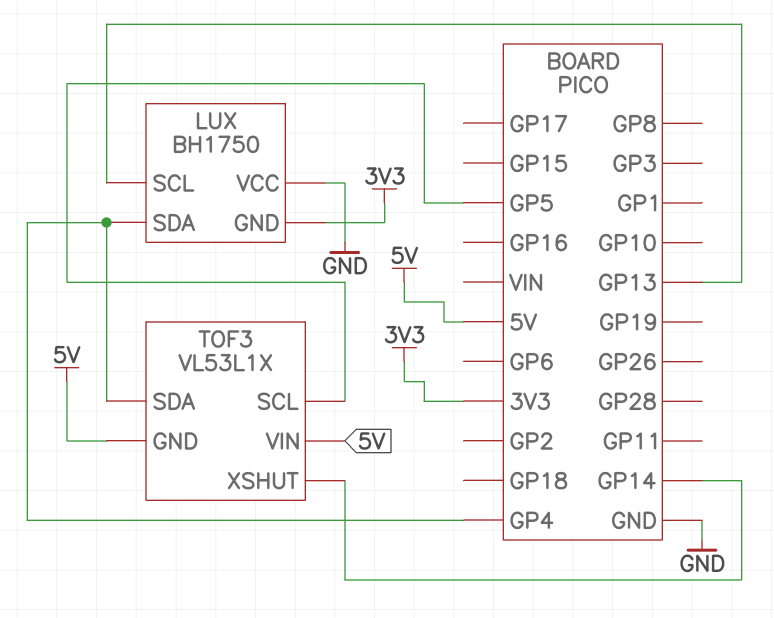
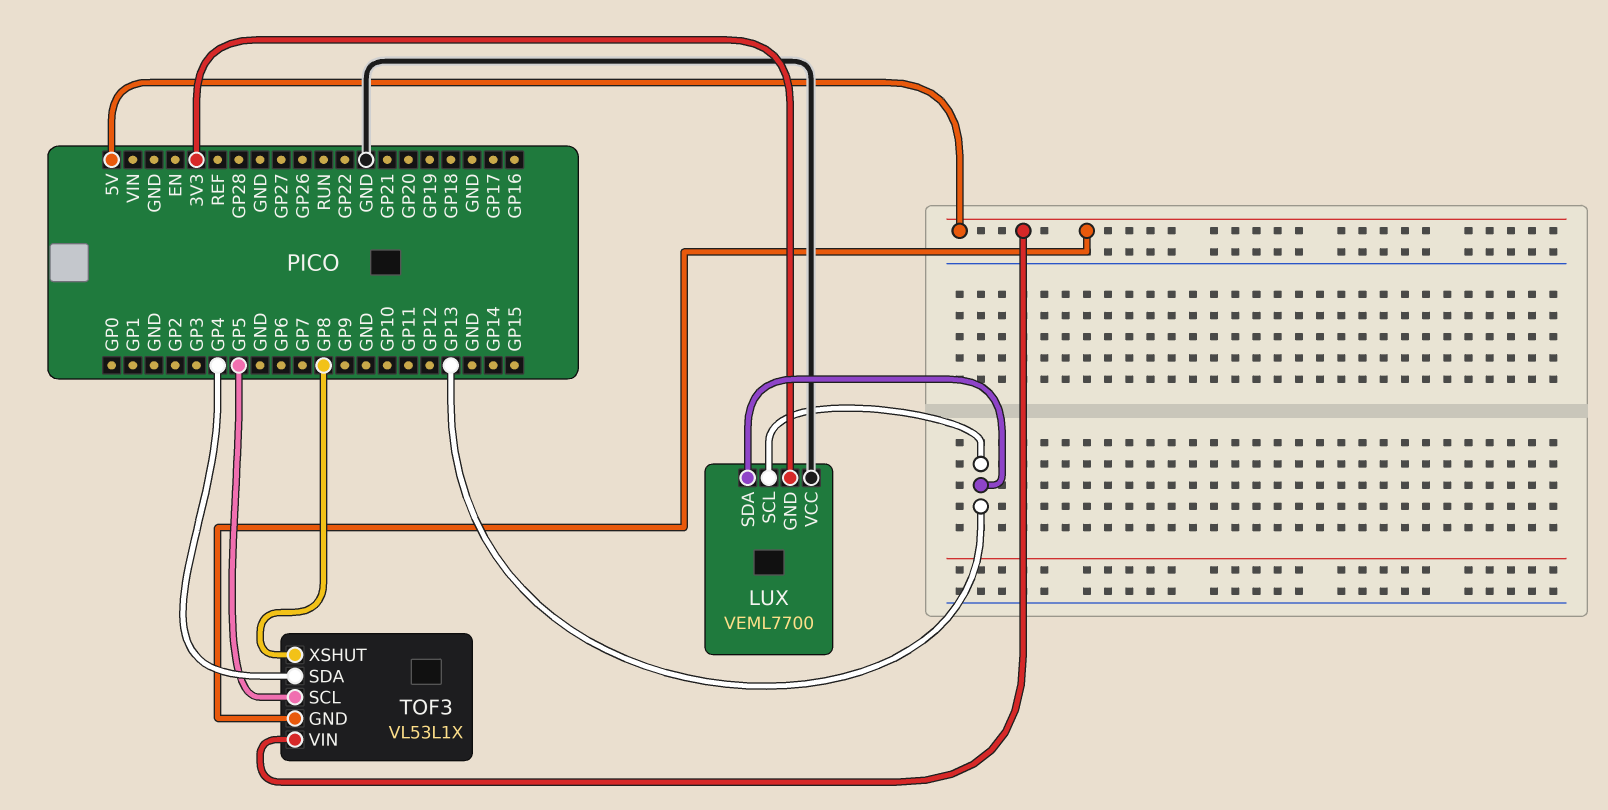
LUX: BH1750 -> VEML7700
LUX pin SDA: GP4 -> GP13
TOF3 pin XSHUT: GP14 -> GP8

